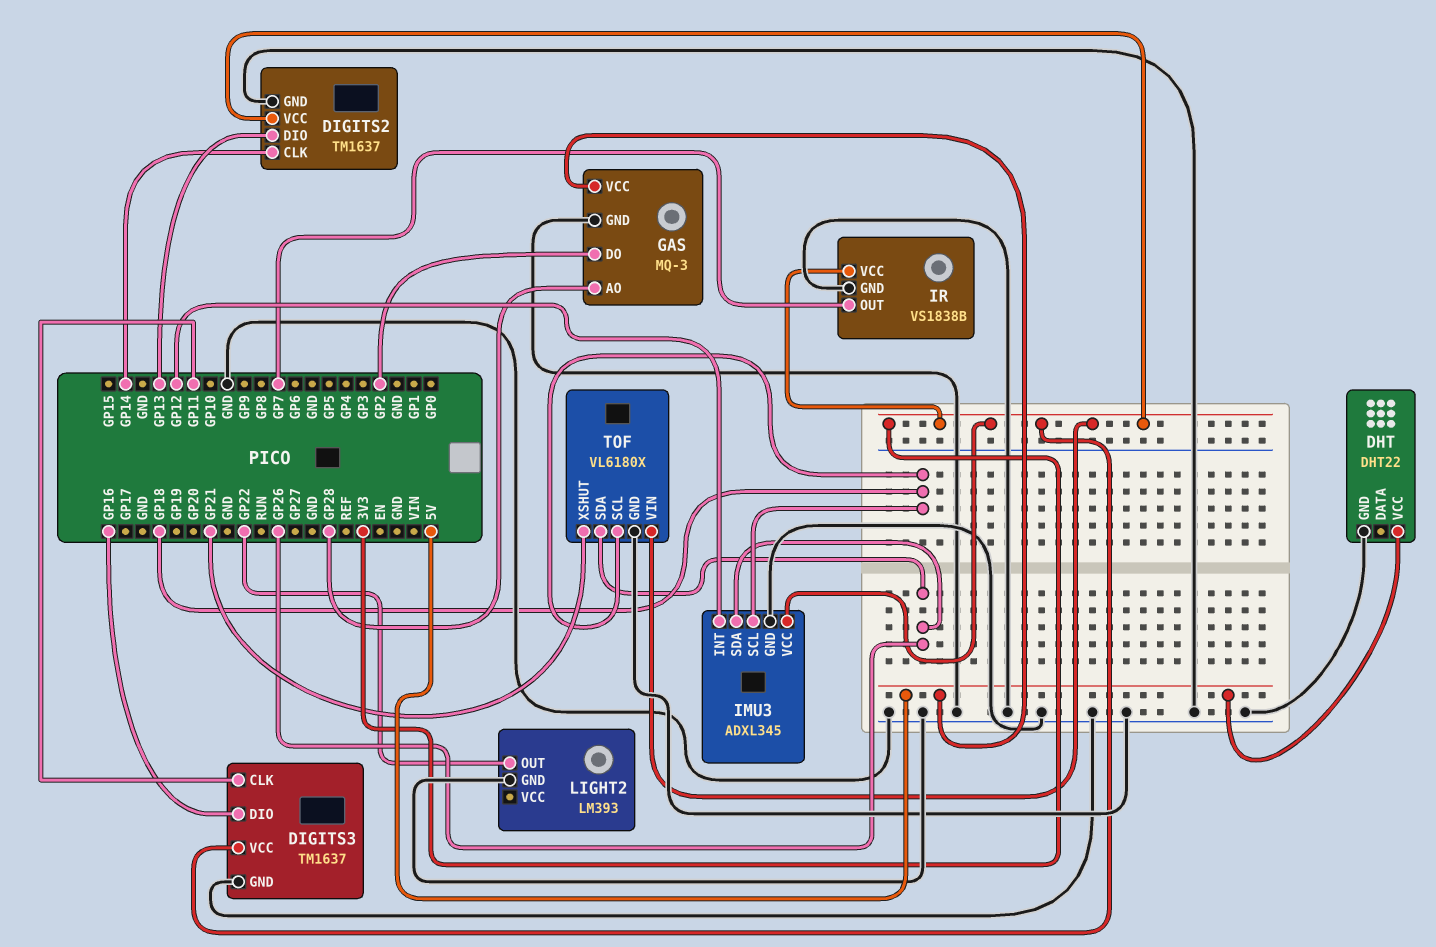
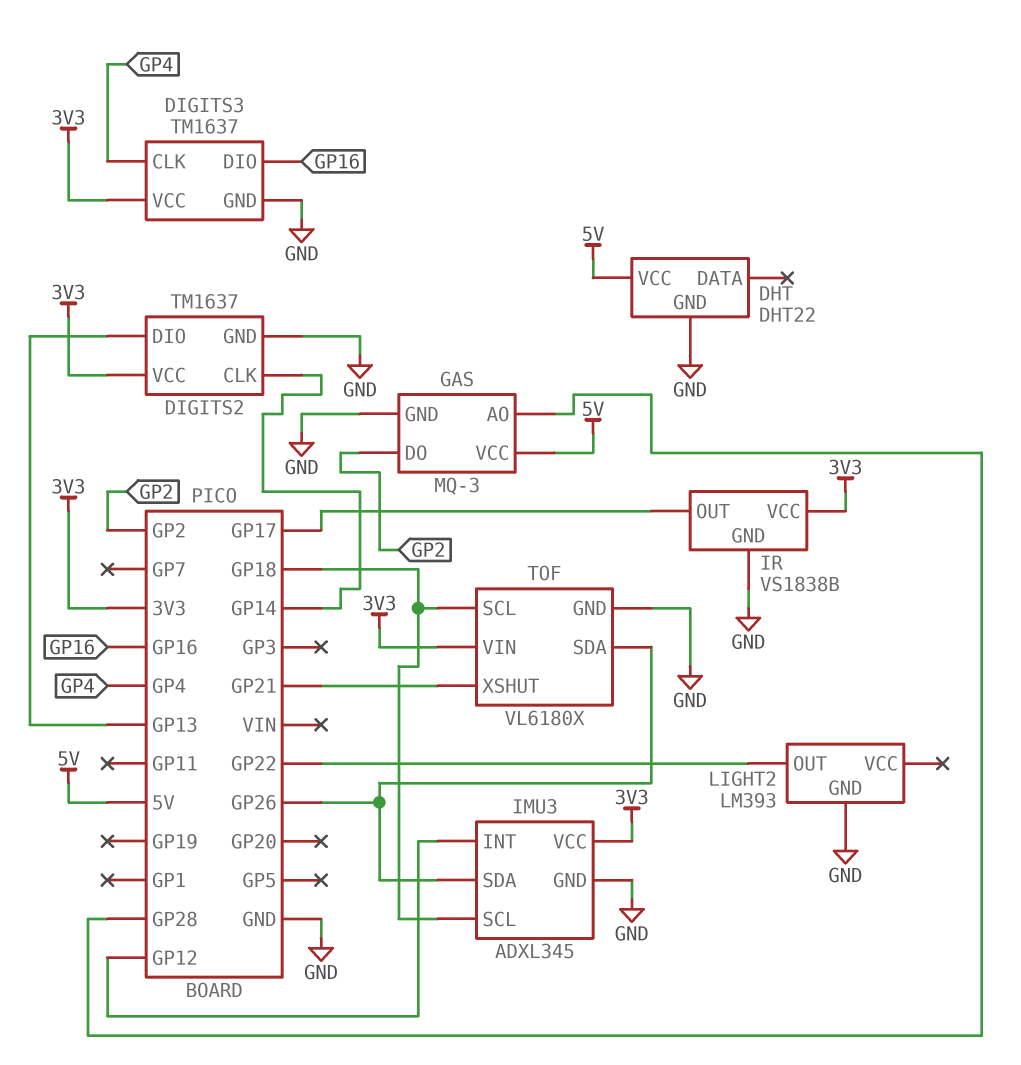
DIGITS3 pin CLK: GP11 -> GP4
IR pin OUT: GP7 -> GP17

